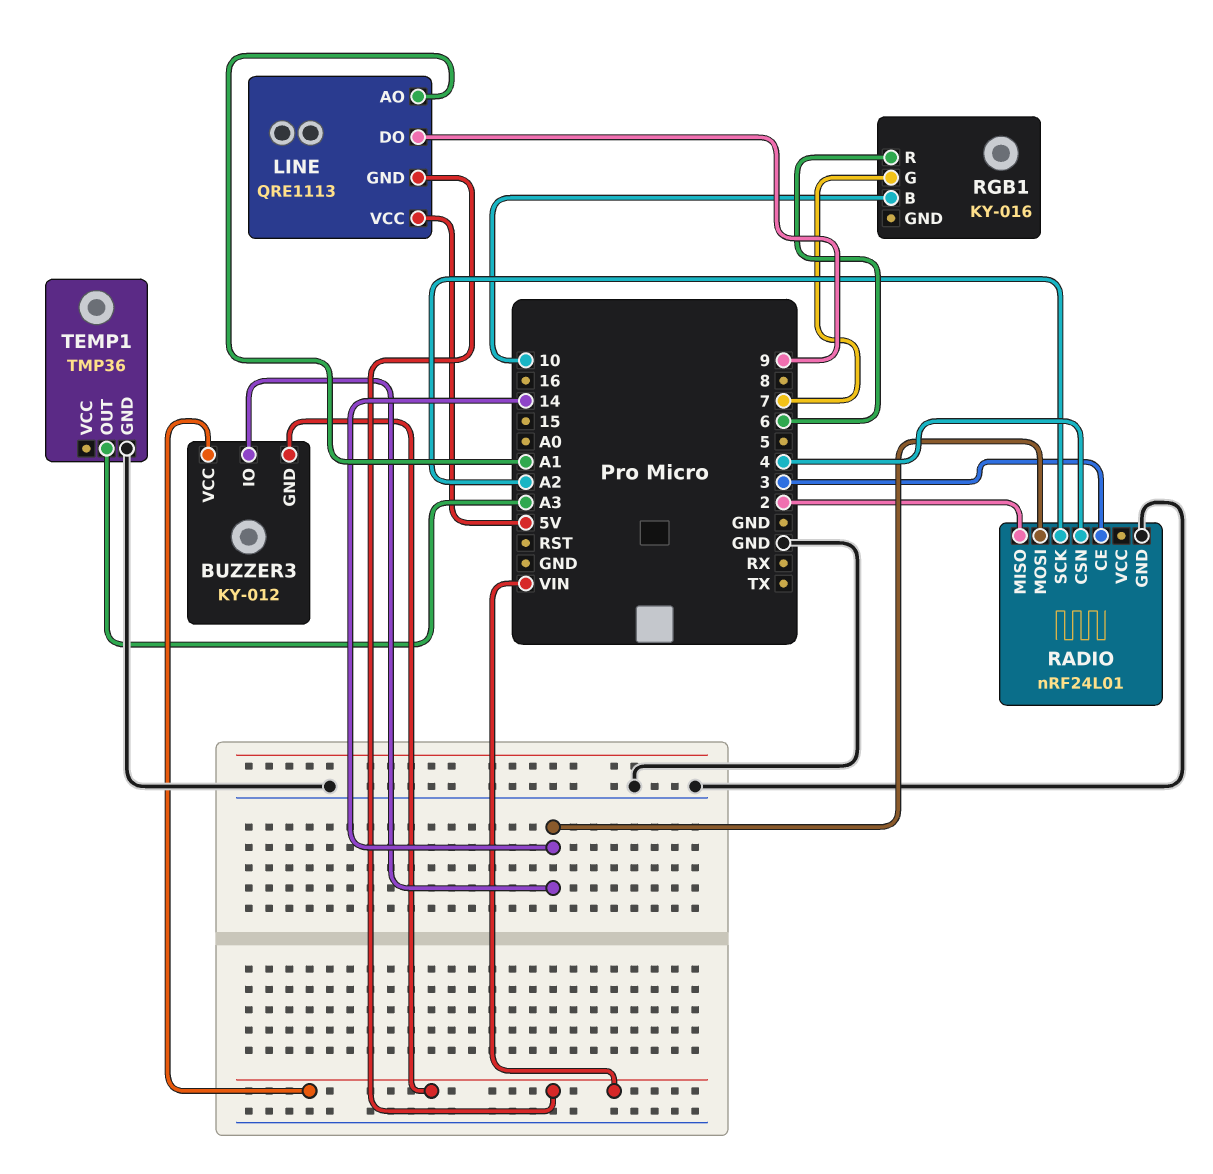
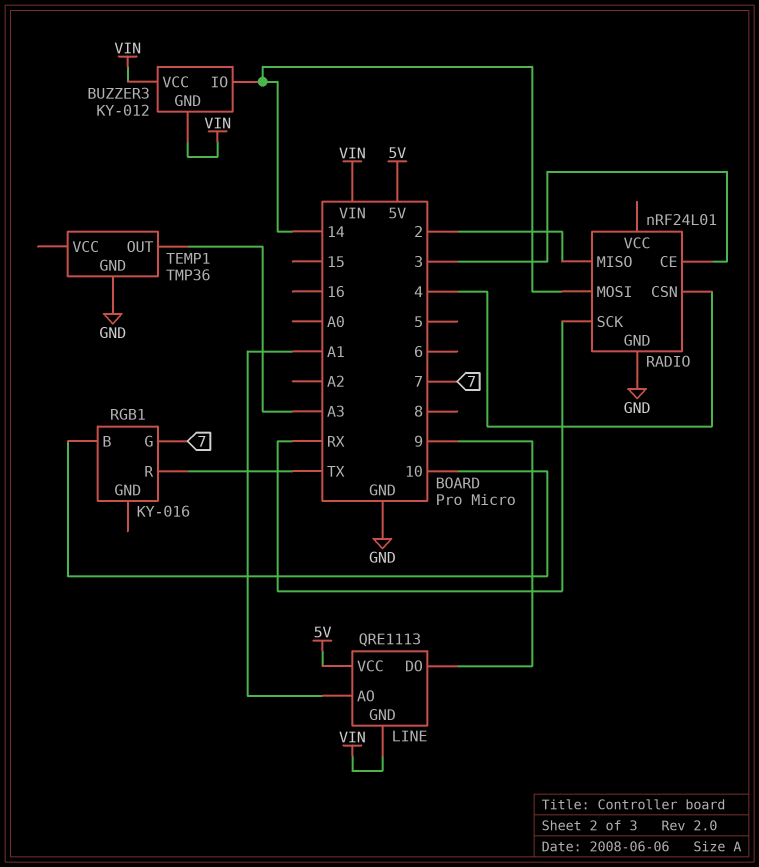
RADIO pin SCK: A2 -> RX
RGB1 pin R: 6 -> TX

